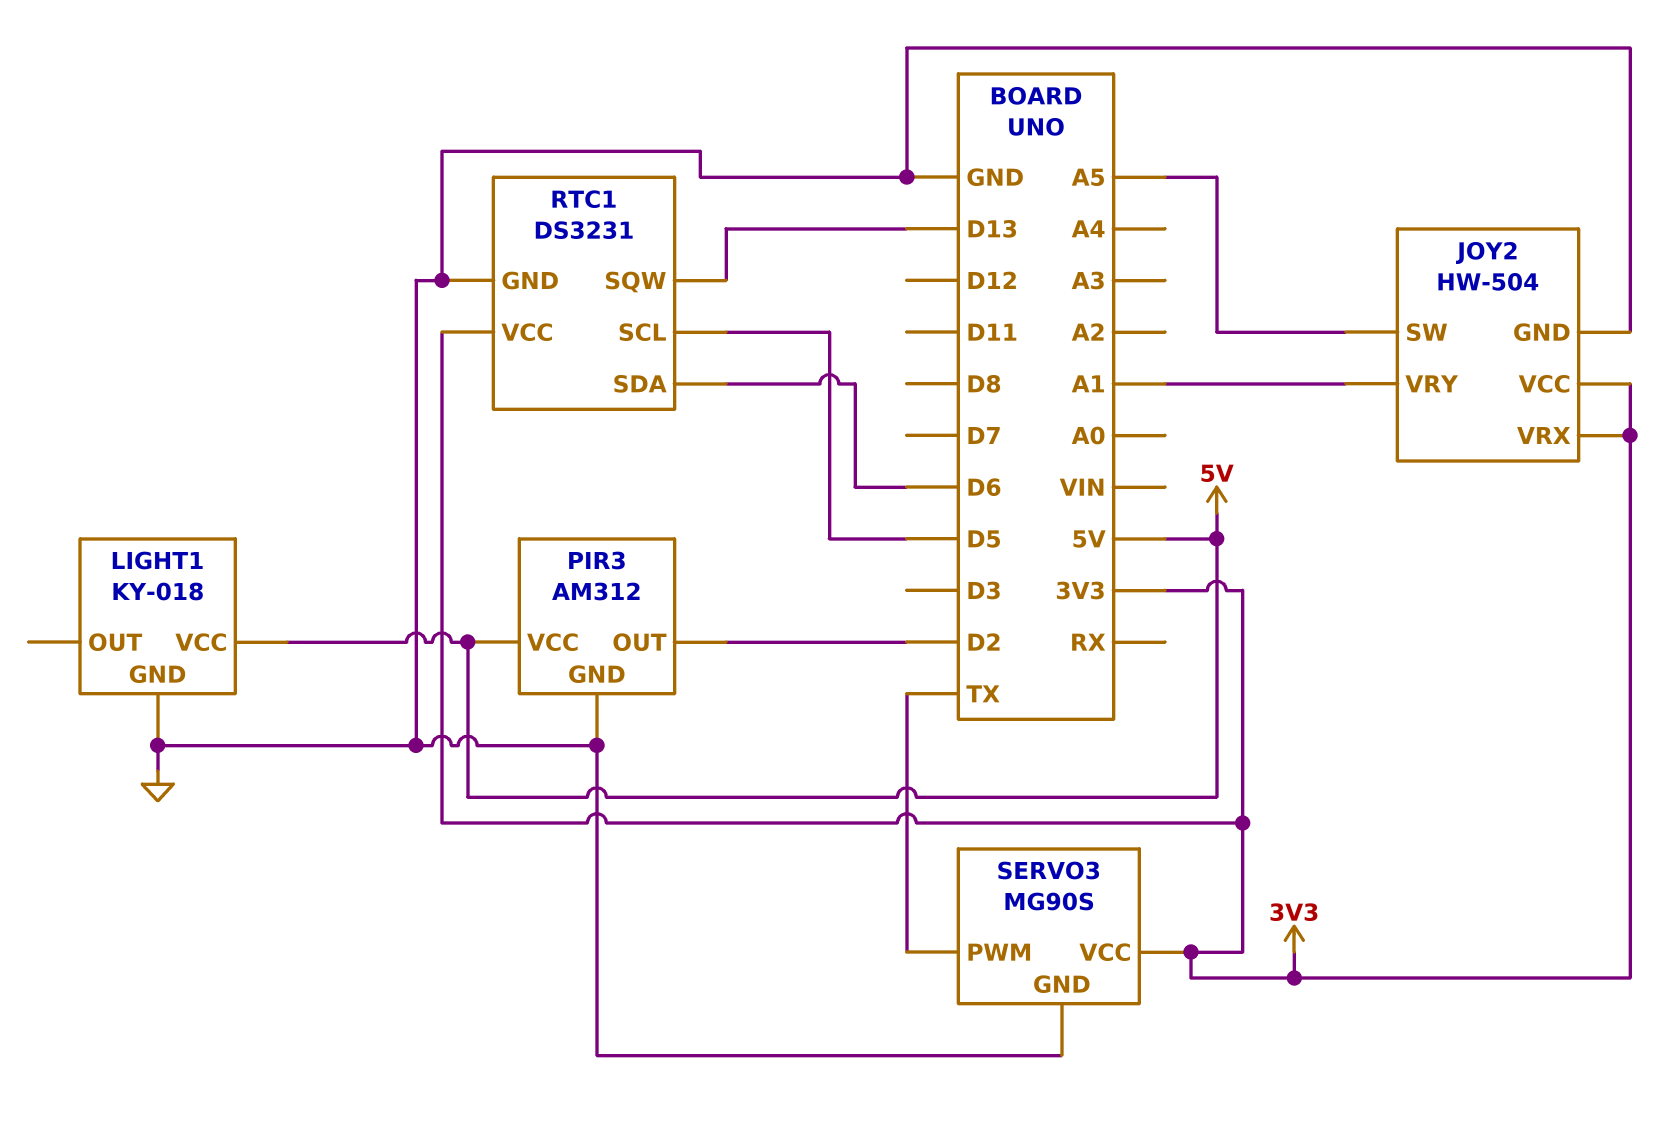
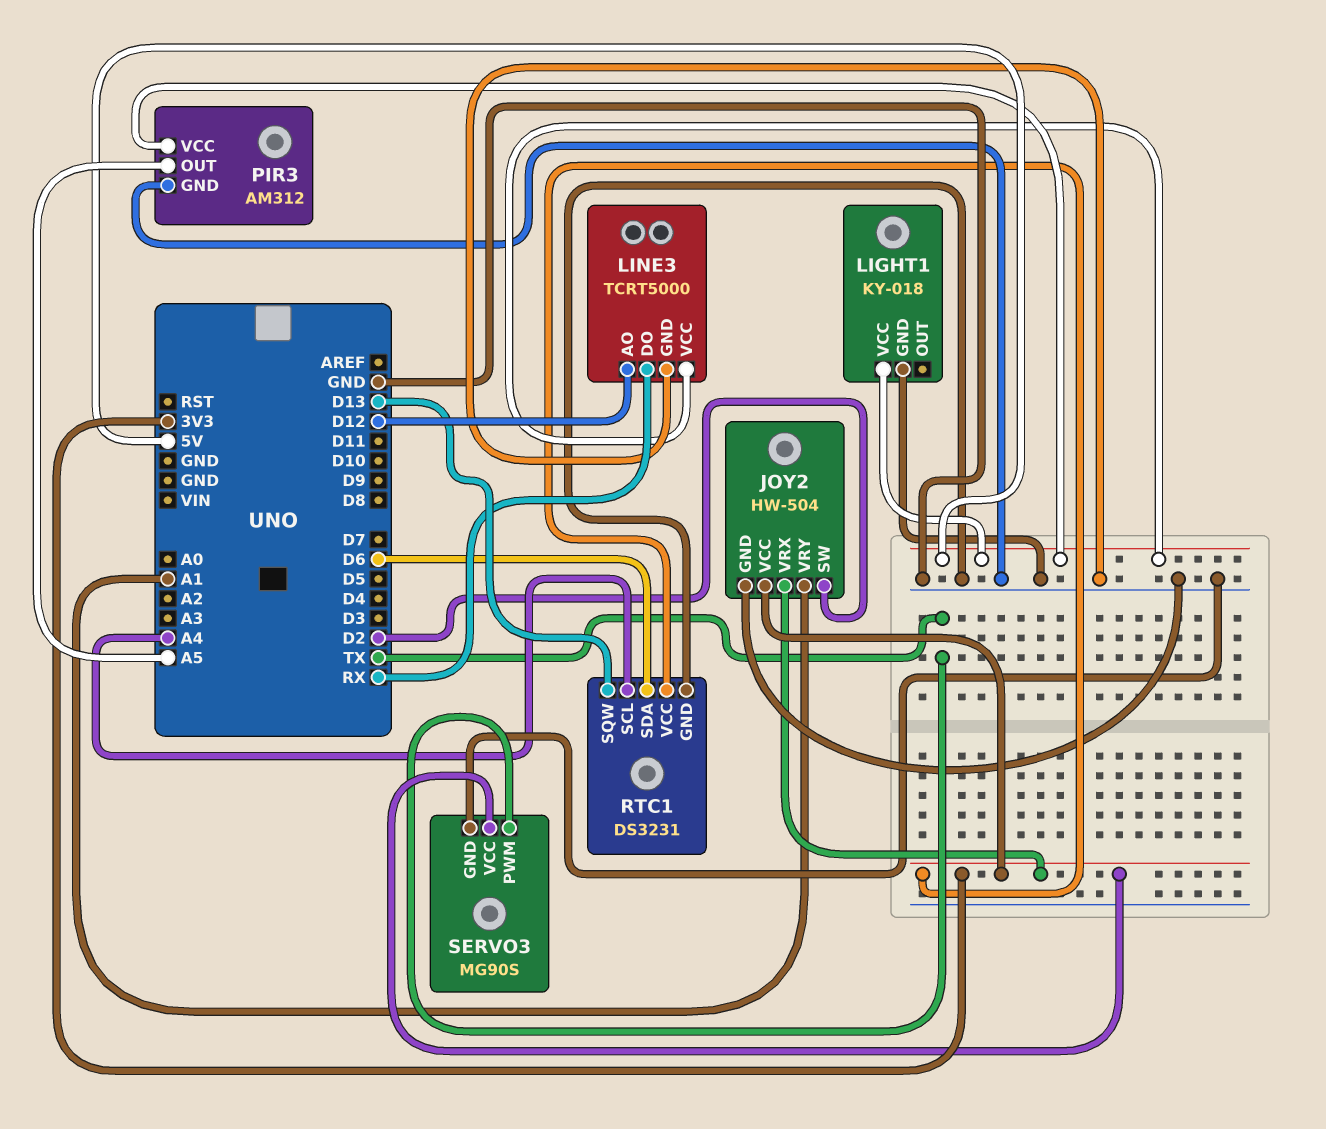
JOY2 pin SW: A5 -> D2
LINE3: none -> TCRT5000
LINE3 pin AO: none -> D12
LINE3 pin DO: none -> RX
LINE3 pin GND: none -> GND
LINE3 pin VCC: none -> 5V
PIR3 pin OUT: D2 -> A5
RTC1 pin SCL: D5 -> A4

